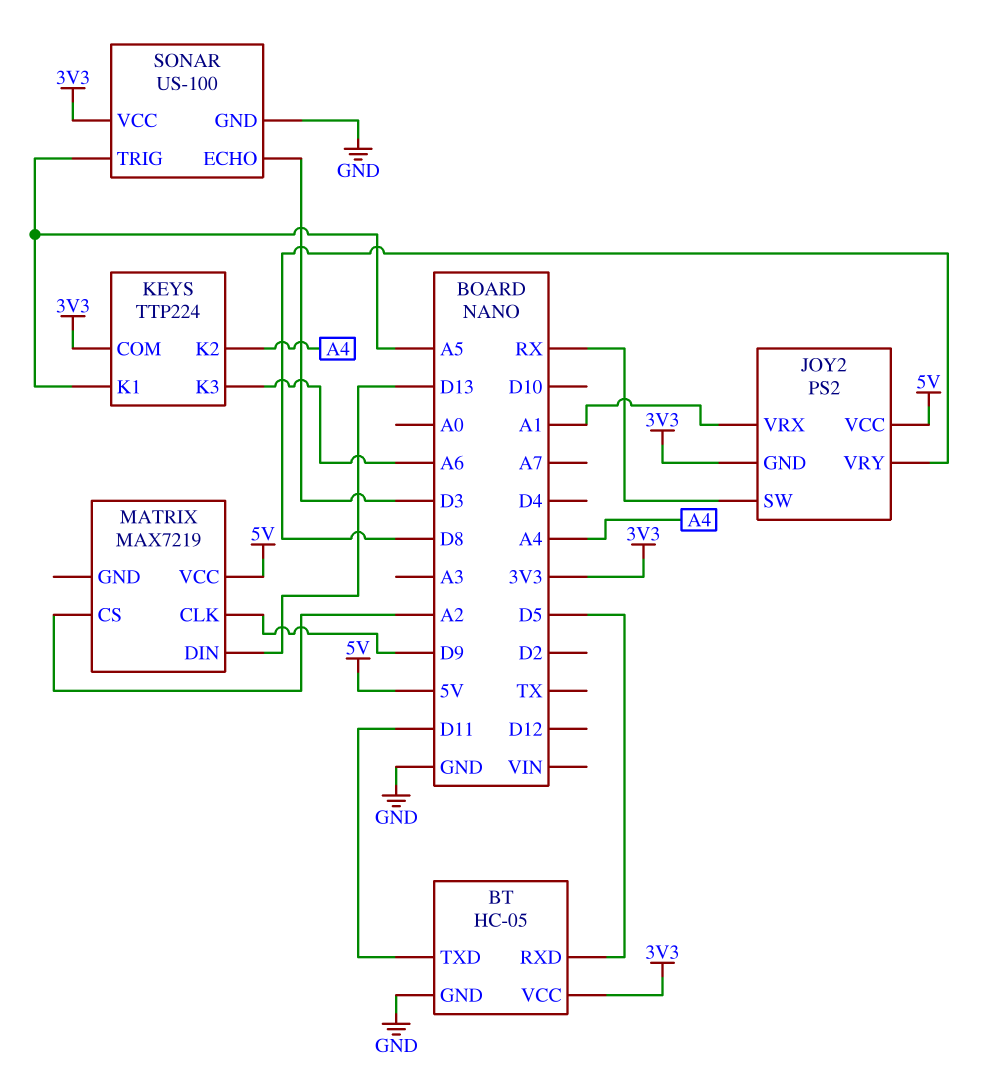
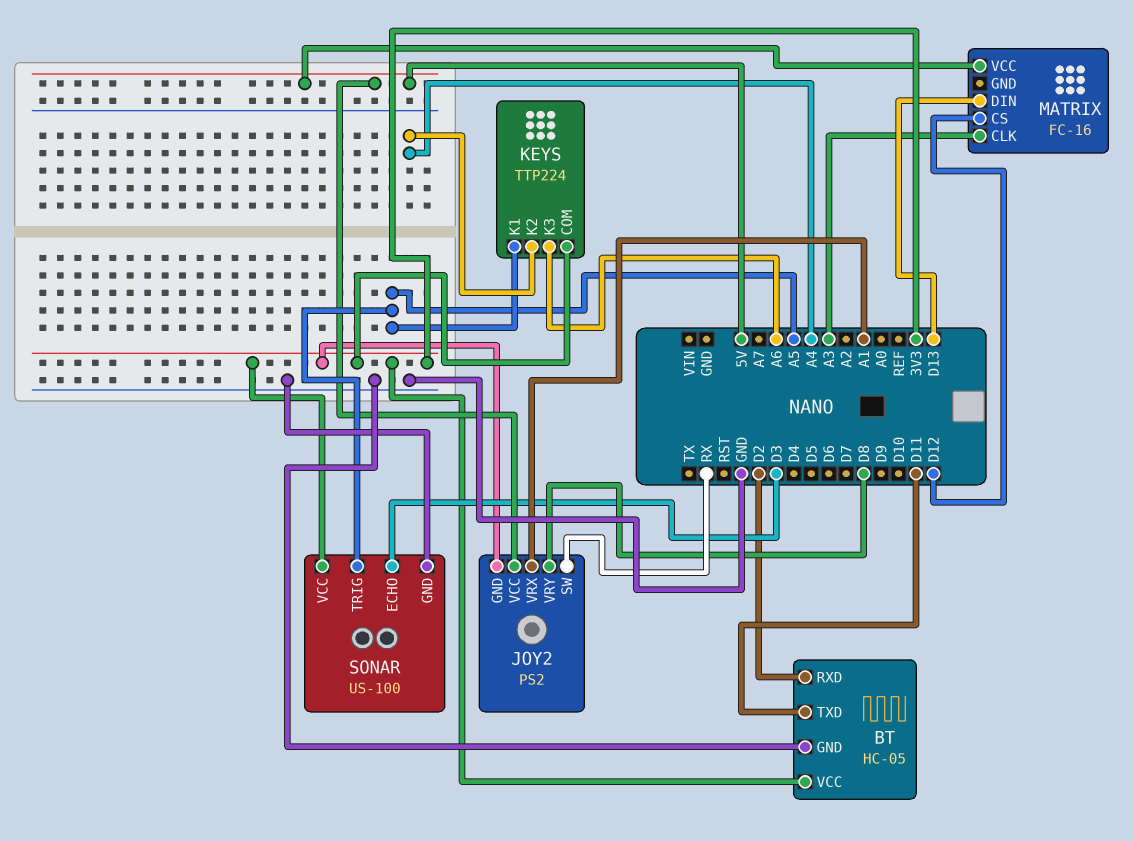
BT pin RXD: D5 -> D2
MATRIX: MAX7219 -> FC-16
MATRIX pin CLK: D9 -> A3
MATRIX pin CS: A2 -> D12

